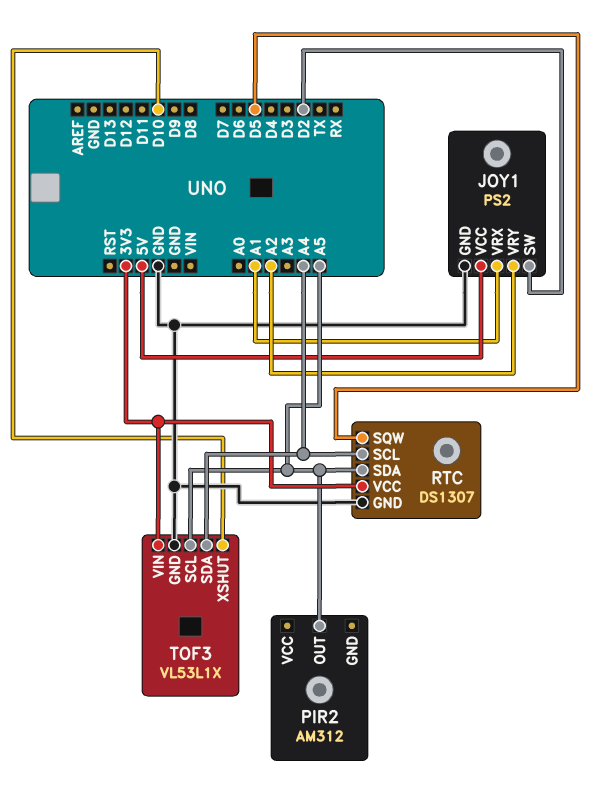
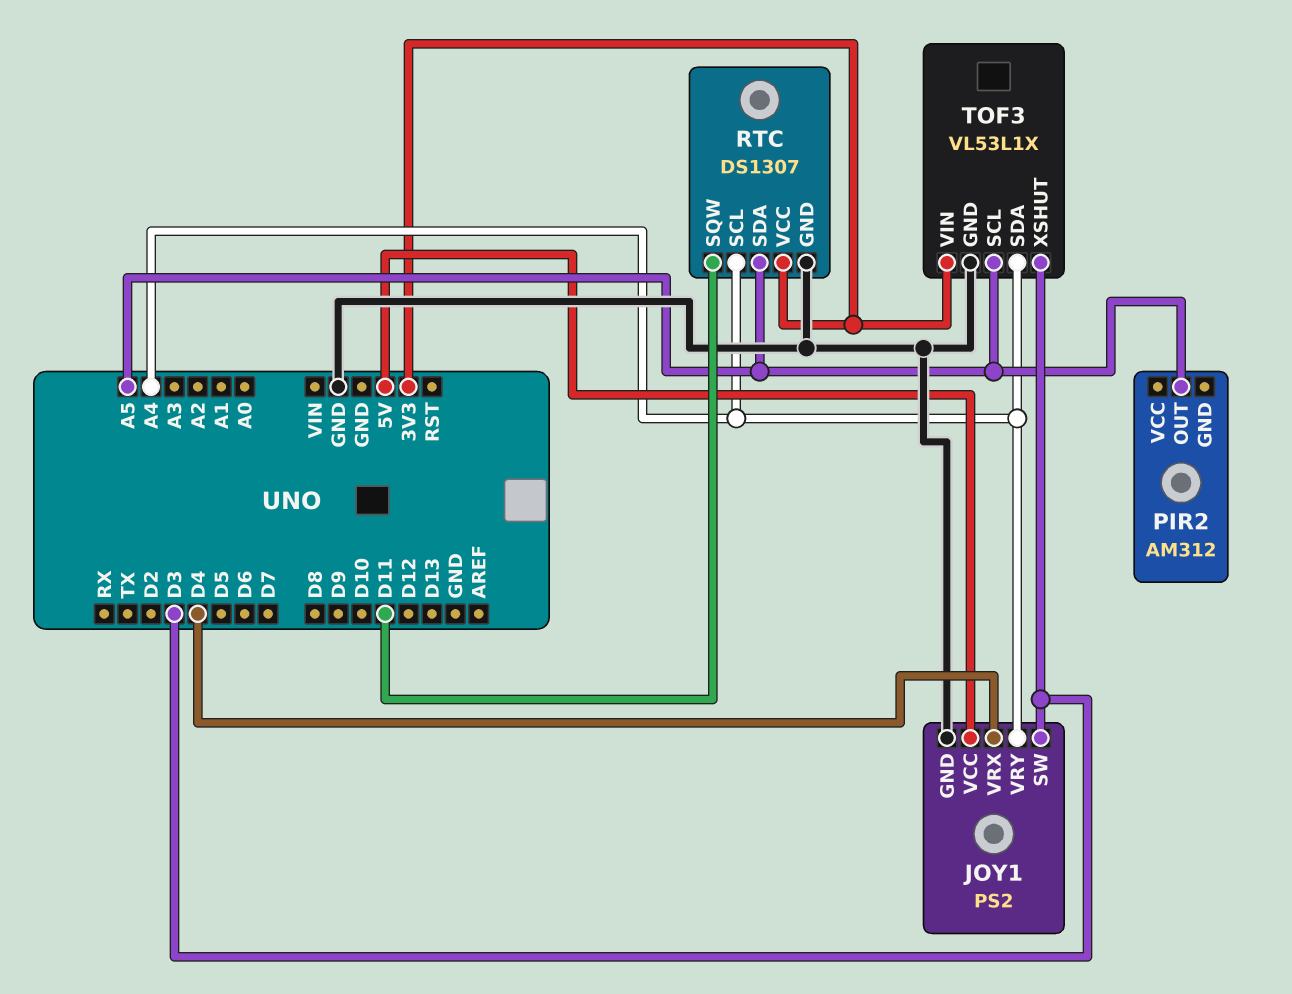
JOY1 pin SW: D2 -> D3
JOY1 pin VRX: A1 -> D4
JOY1 pin VRY: A2 -> A4
RTC pin SQW: D5 -> D11
TOF3 pin XSHUT: D10 -> D3

